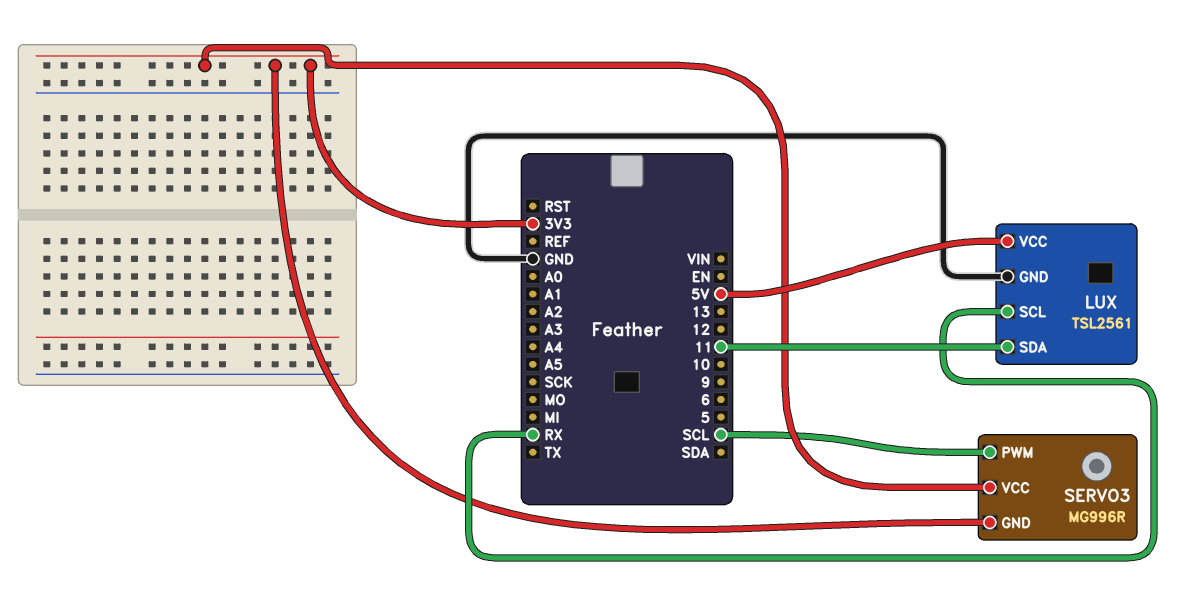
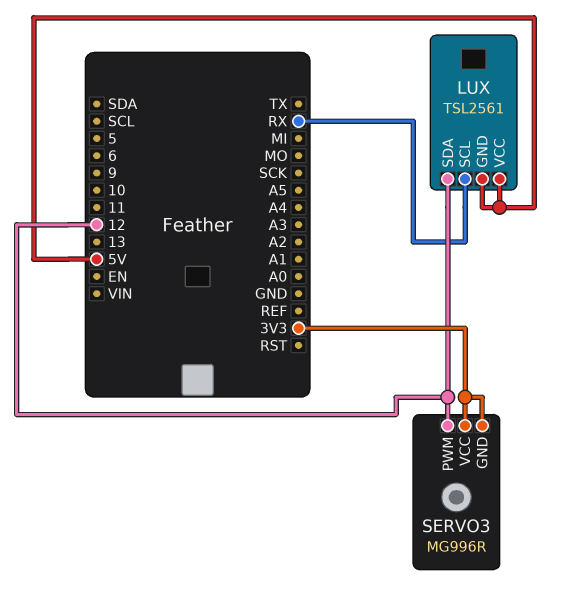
LUX pin GND: GND -> 5V
LUX pin SDA: 11 -> 12
SERVO3 pin PWM: SCL -> 12

